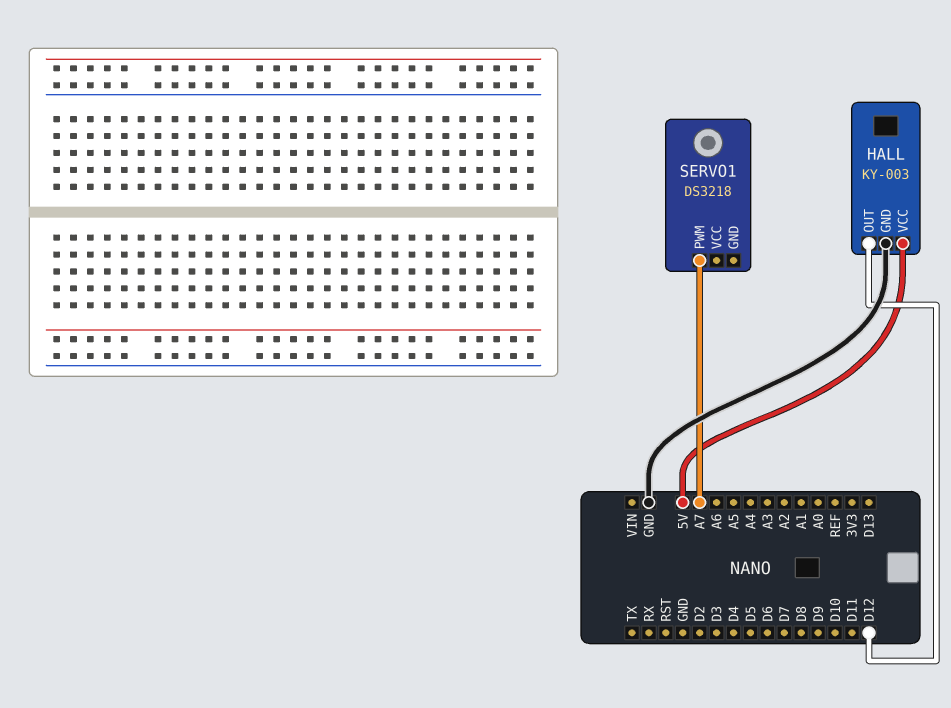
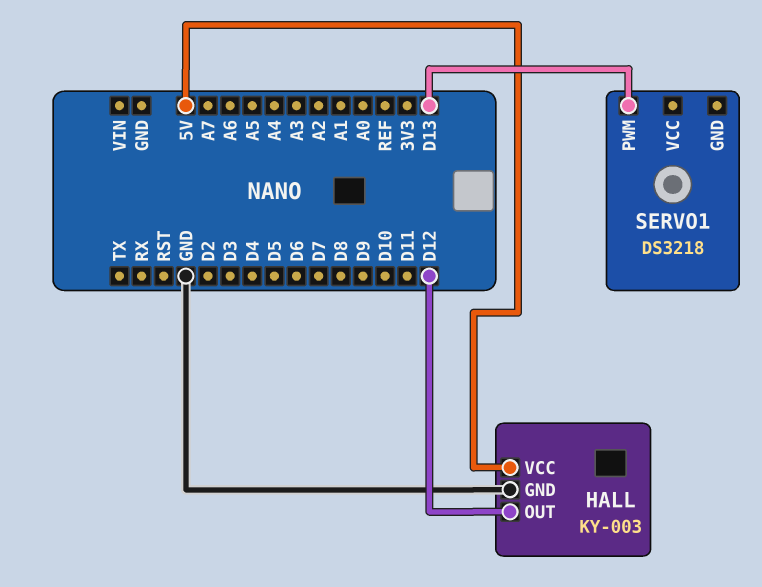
SERVO1 pin PWM: A7 -> D13

